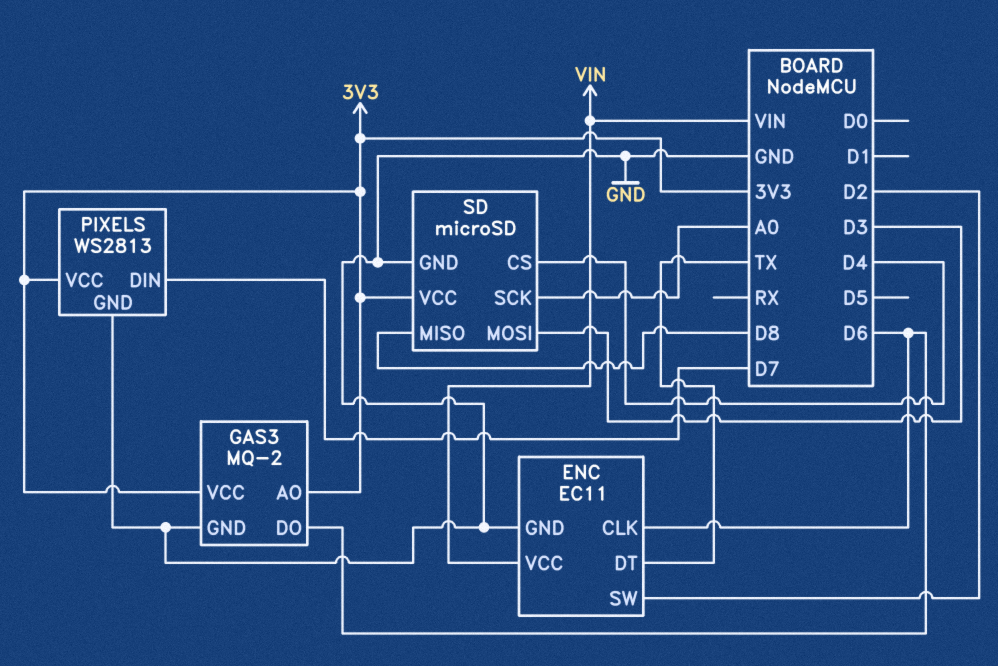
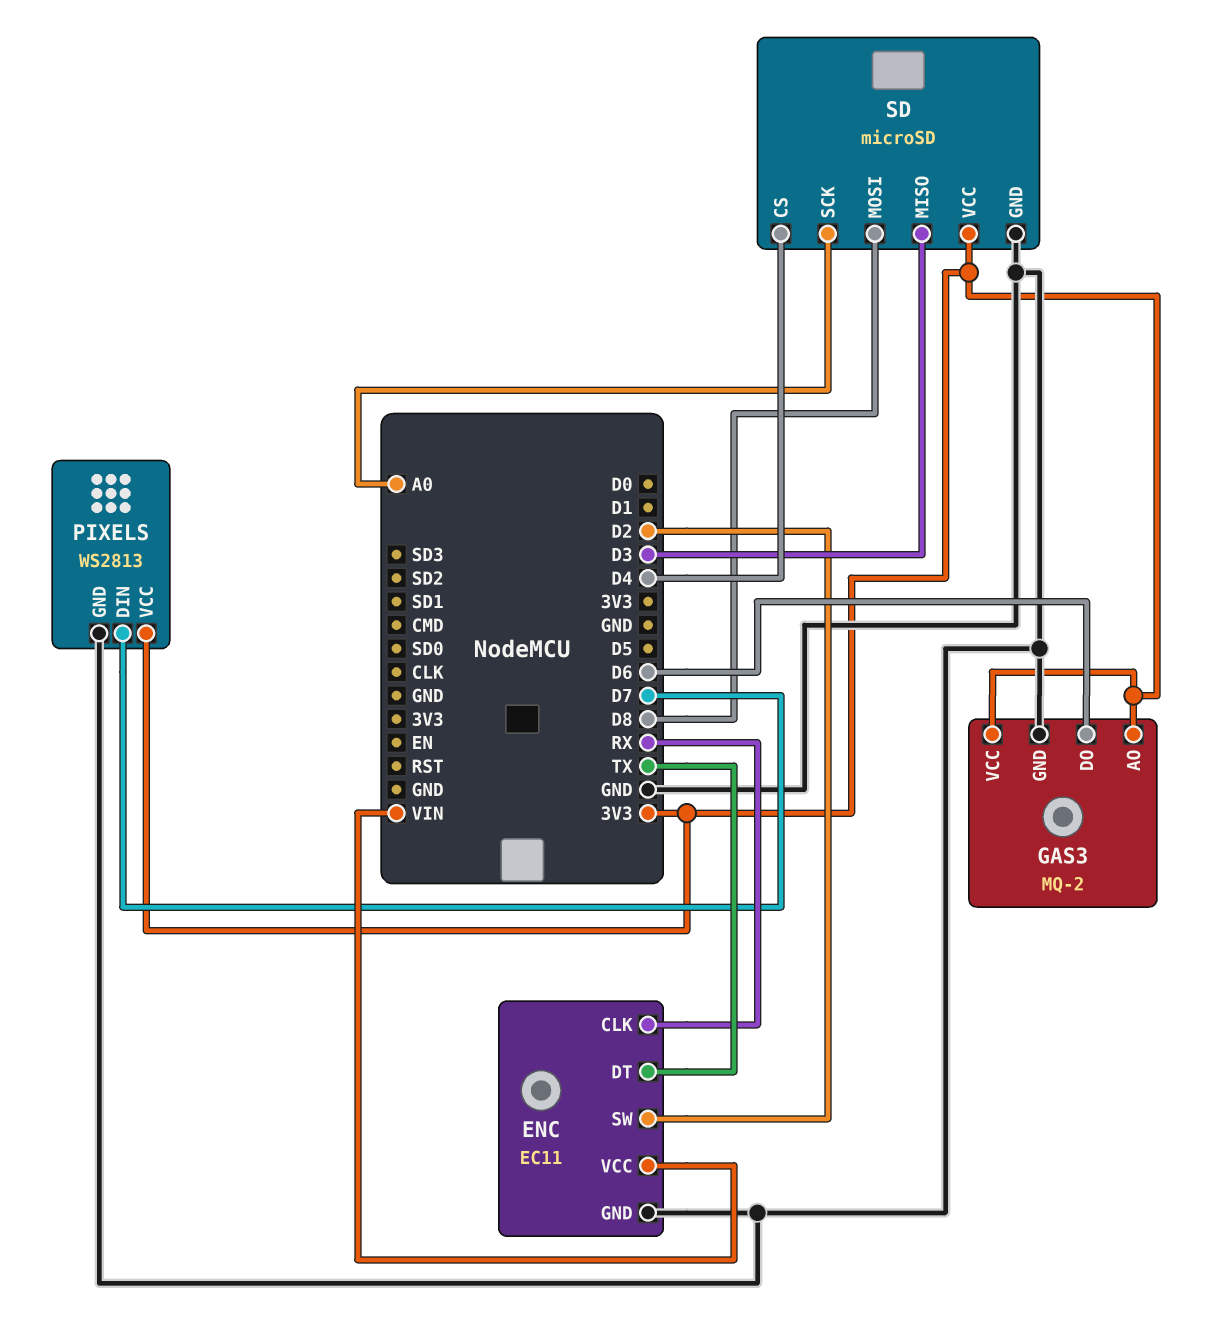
ENC pin CLK: D6 -> RX
SD pin MISO: D8 -> D3
SD pin MOSI: D3 -> D8

